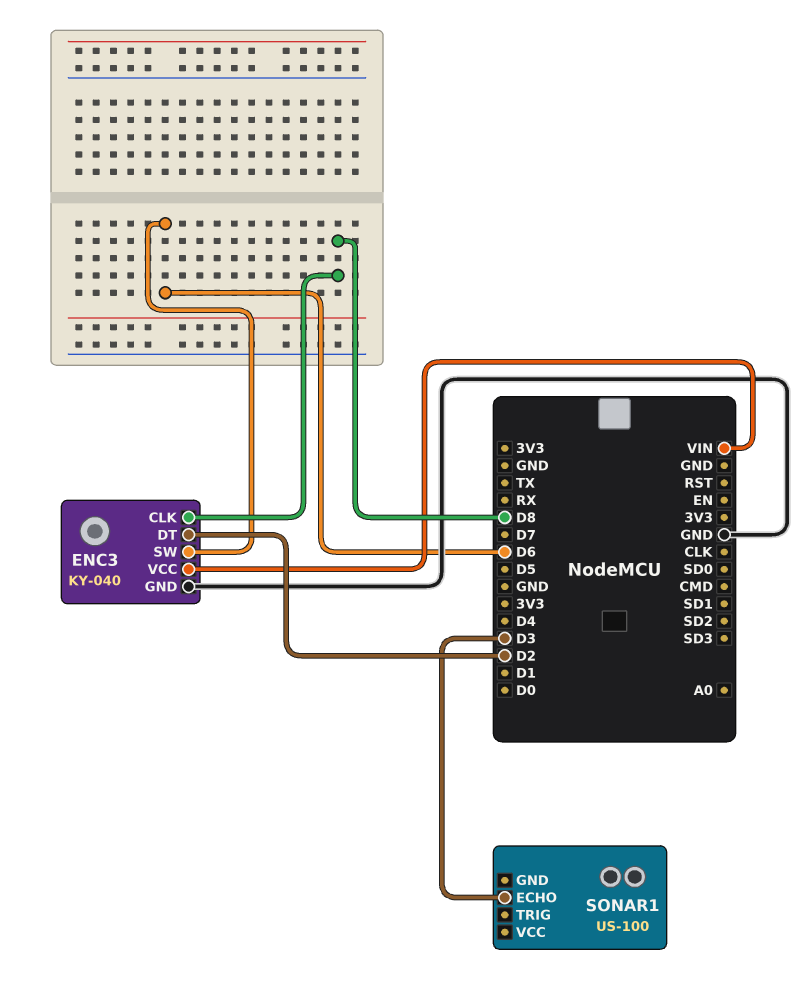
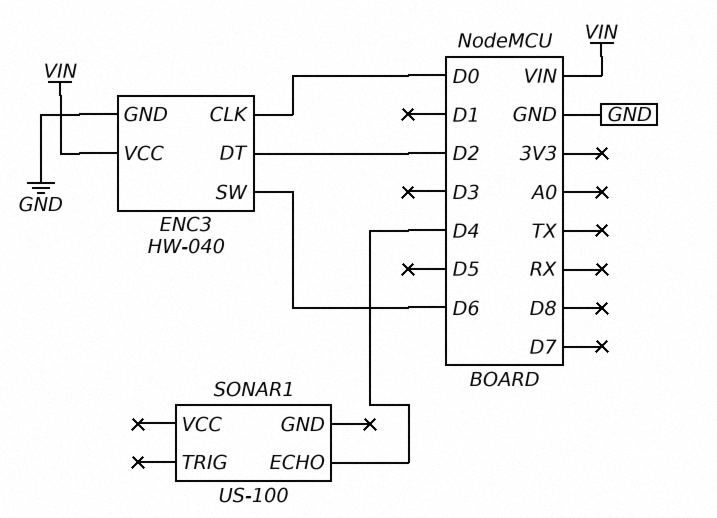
ENC3: KY-040 -> HW-040
ENC3 pin CLK: D8 -> D0
SONAR1 pin ECHO: D3 -> D4

